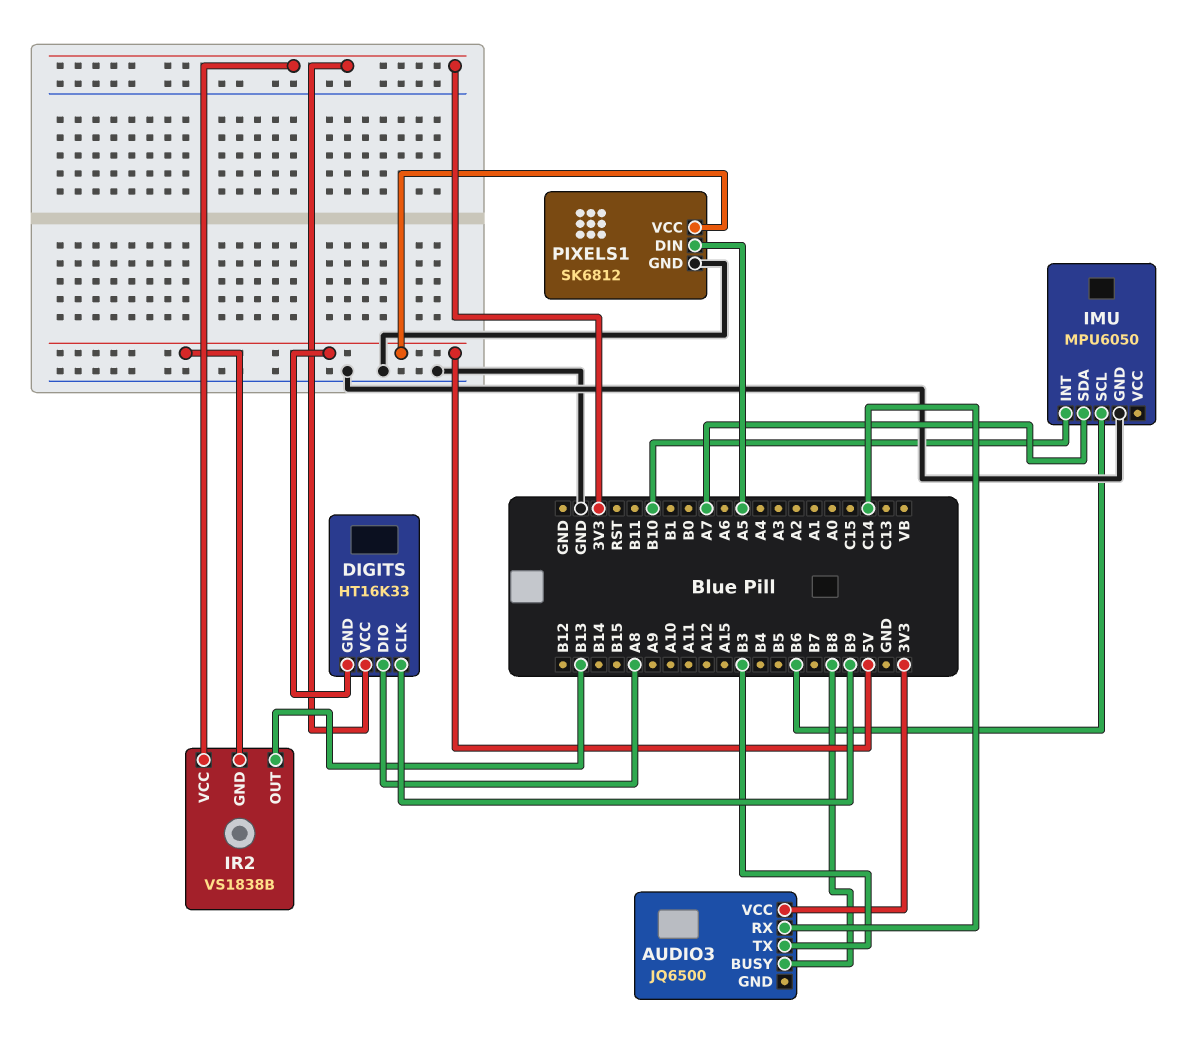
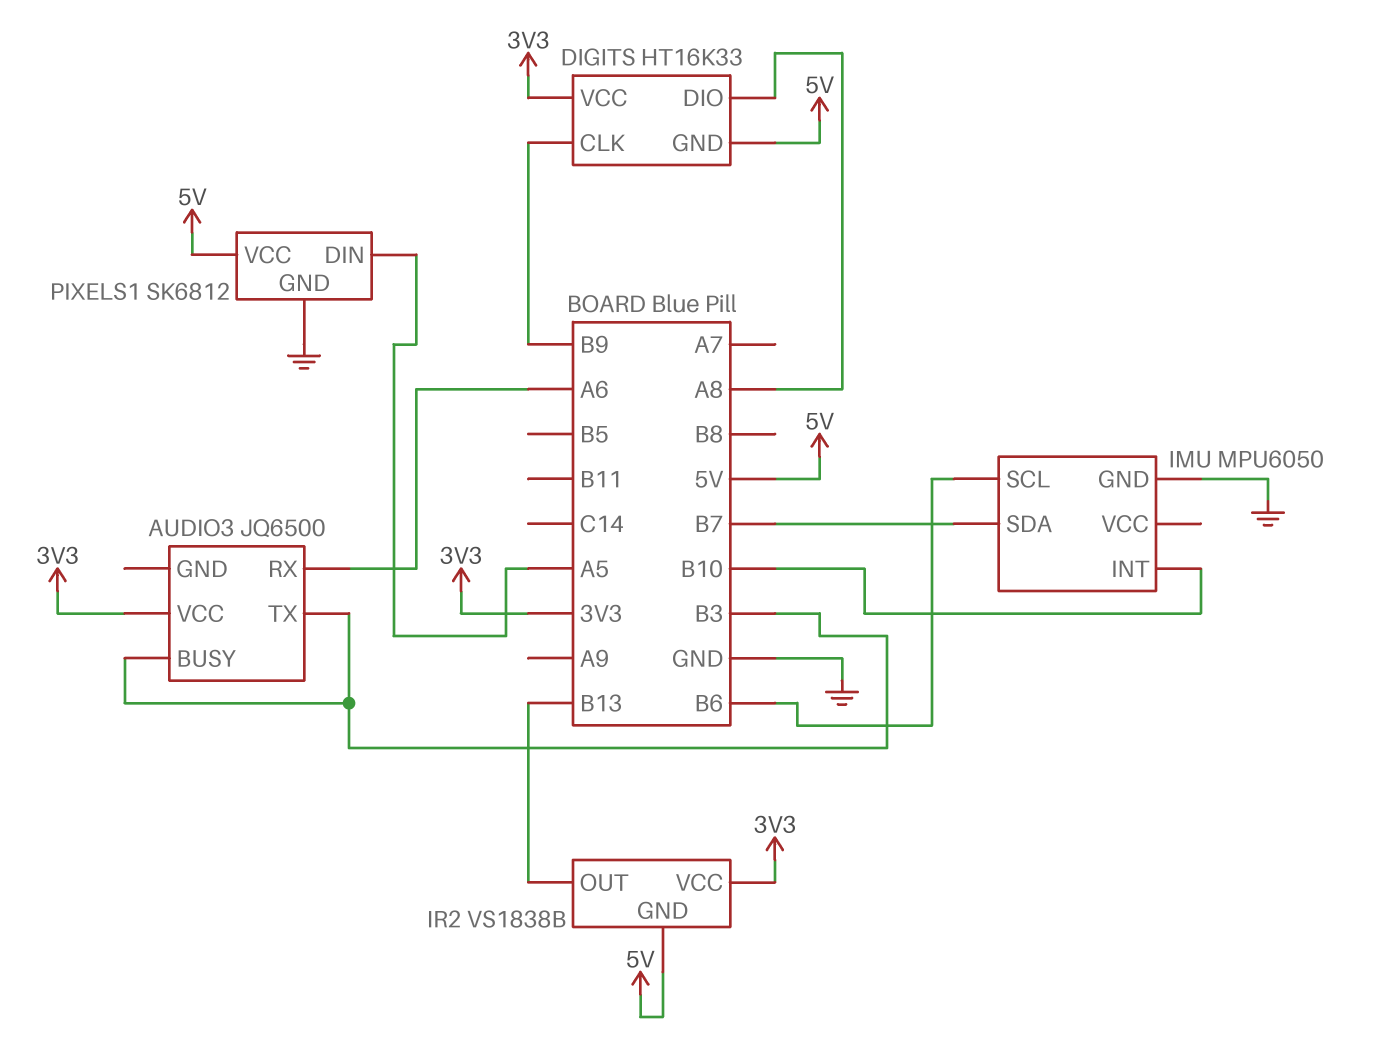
AUDIO3 pin BUSY: B8 -> B3
AUDIO3 pin RX: C14 -> A6
IMU pin SDA: A7 -> B7

